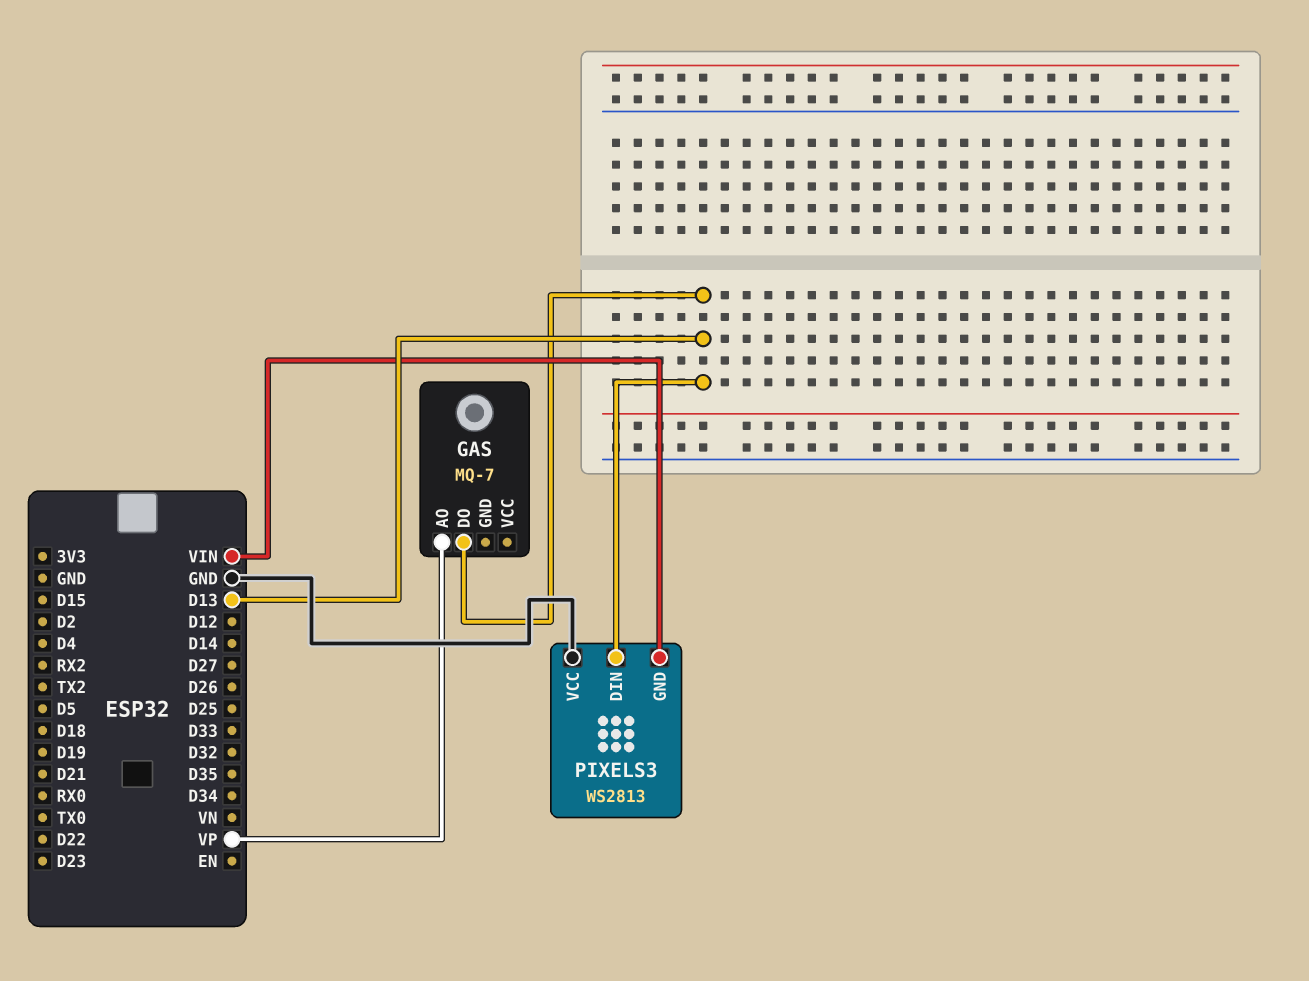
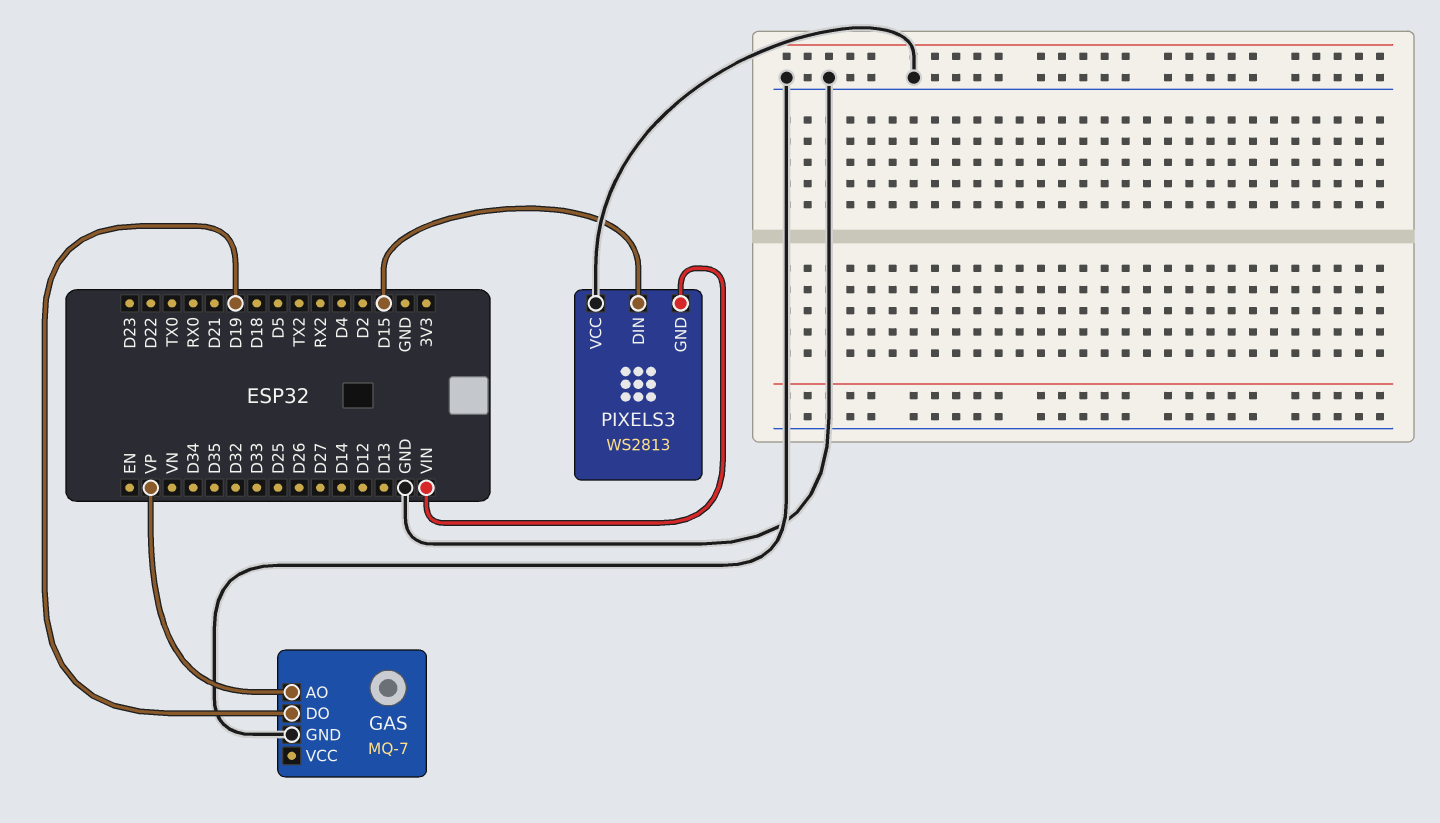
GAS pin DO: D13 -> D19
GAS pin GND: none -> GND
PIXELS3 pin DIN: D13 -> D15

